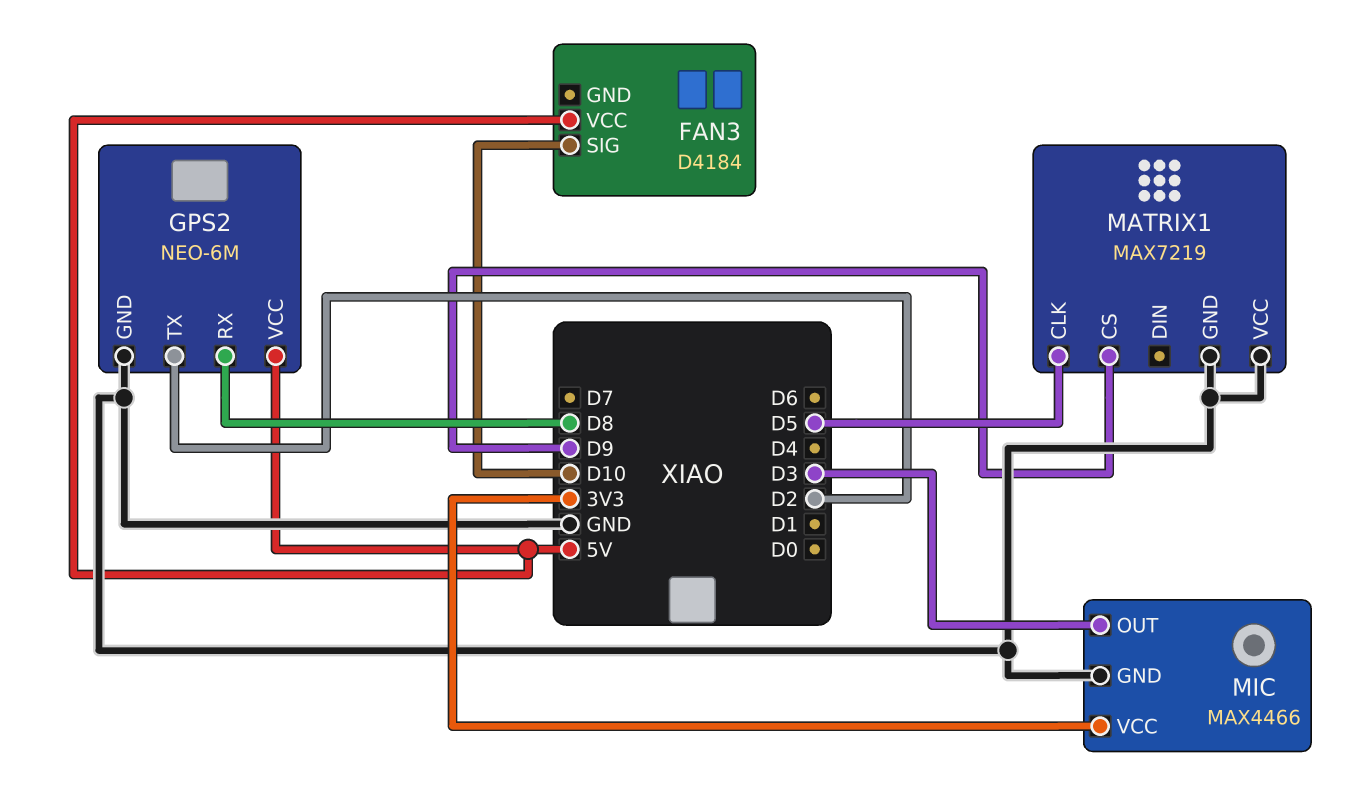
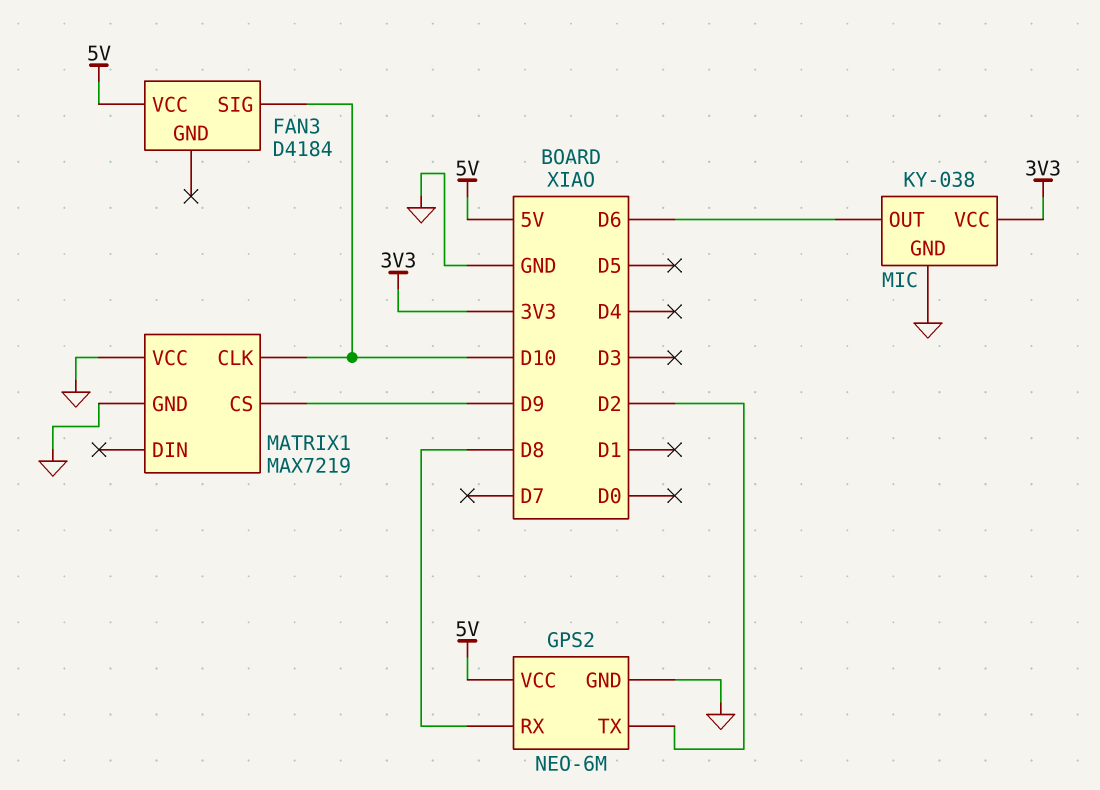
MATRIX1 pin CLK: D5 -> D10
MIC: MAX4466 -> KY-038
MIC pin OUT: D3 -> D6

